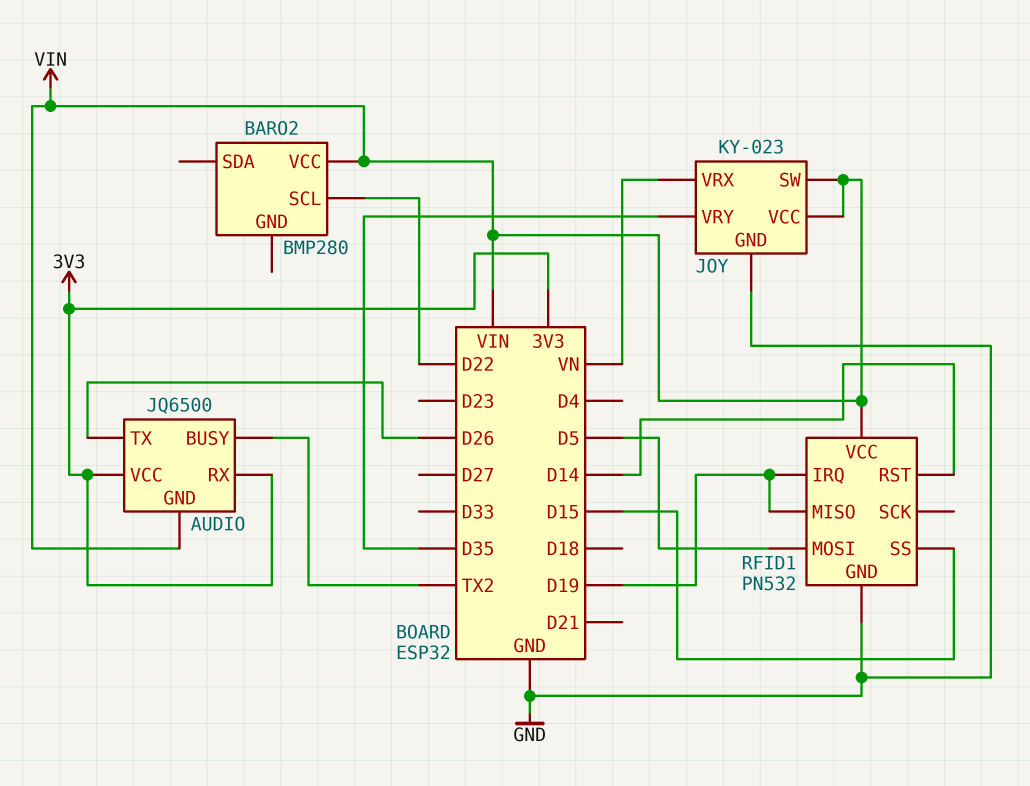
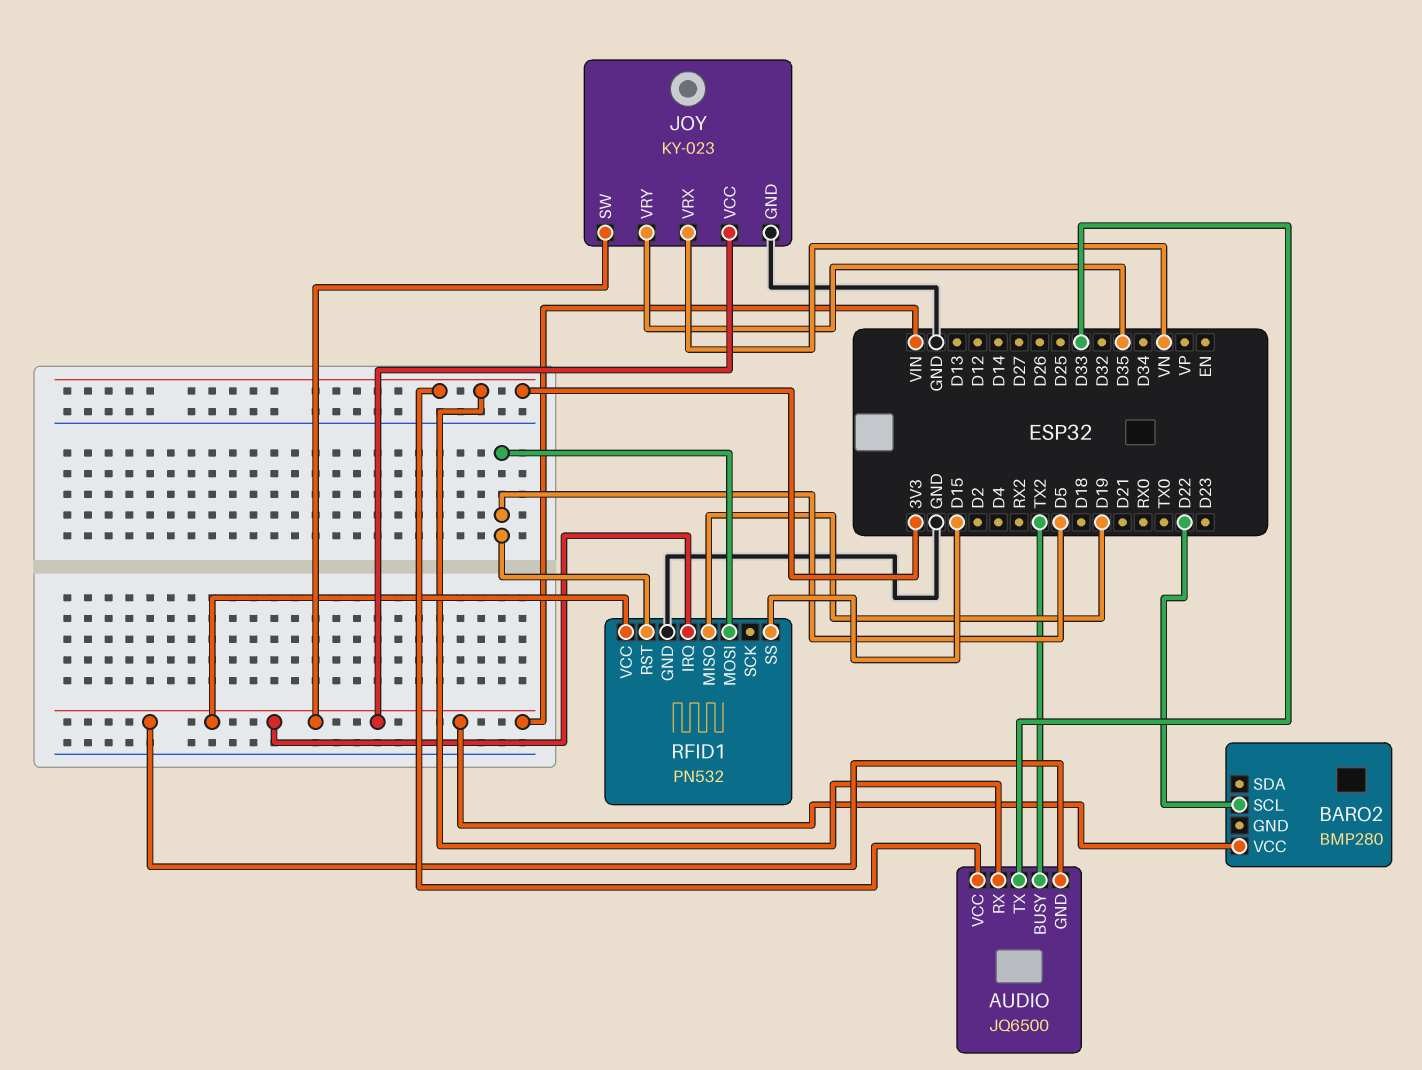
AUDIO pin TX: D26 -> D33
RFID1 pin IRQ: D19 -> VIN
RFID1 pin RST: D14 -> D5

